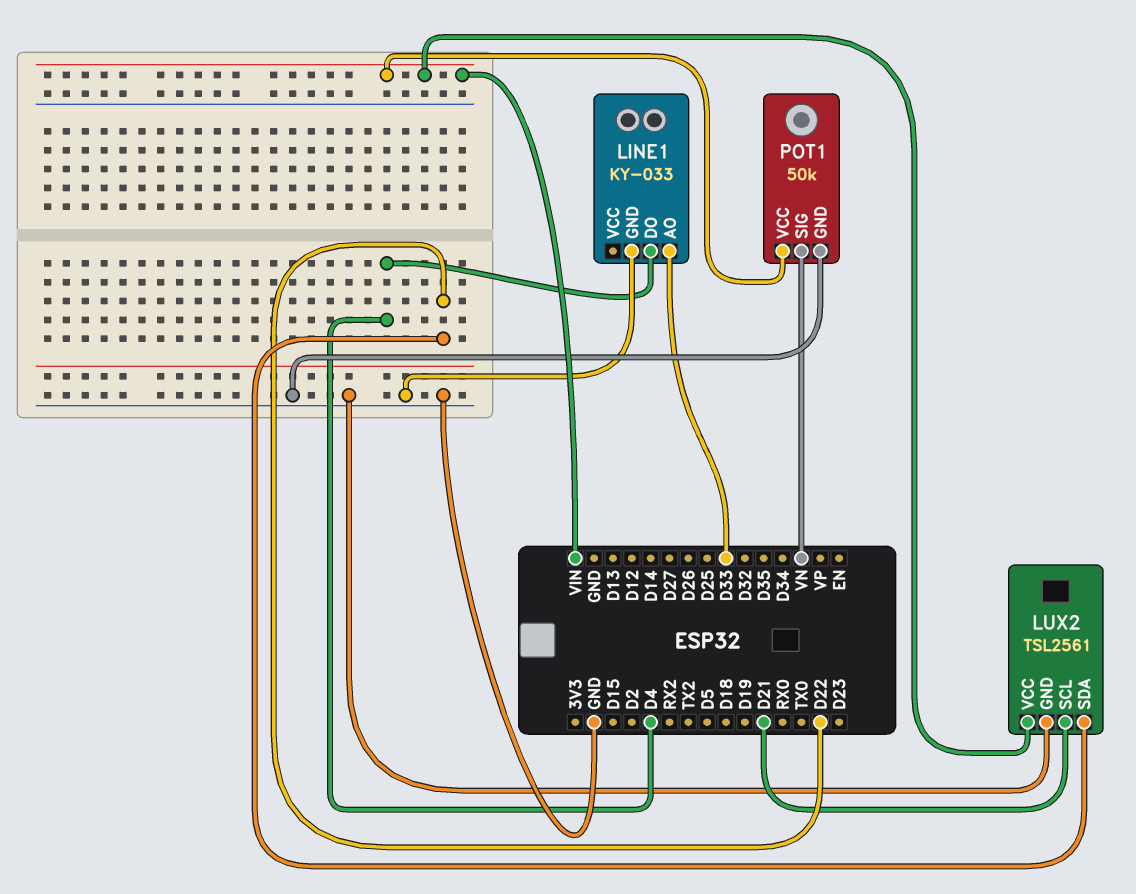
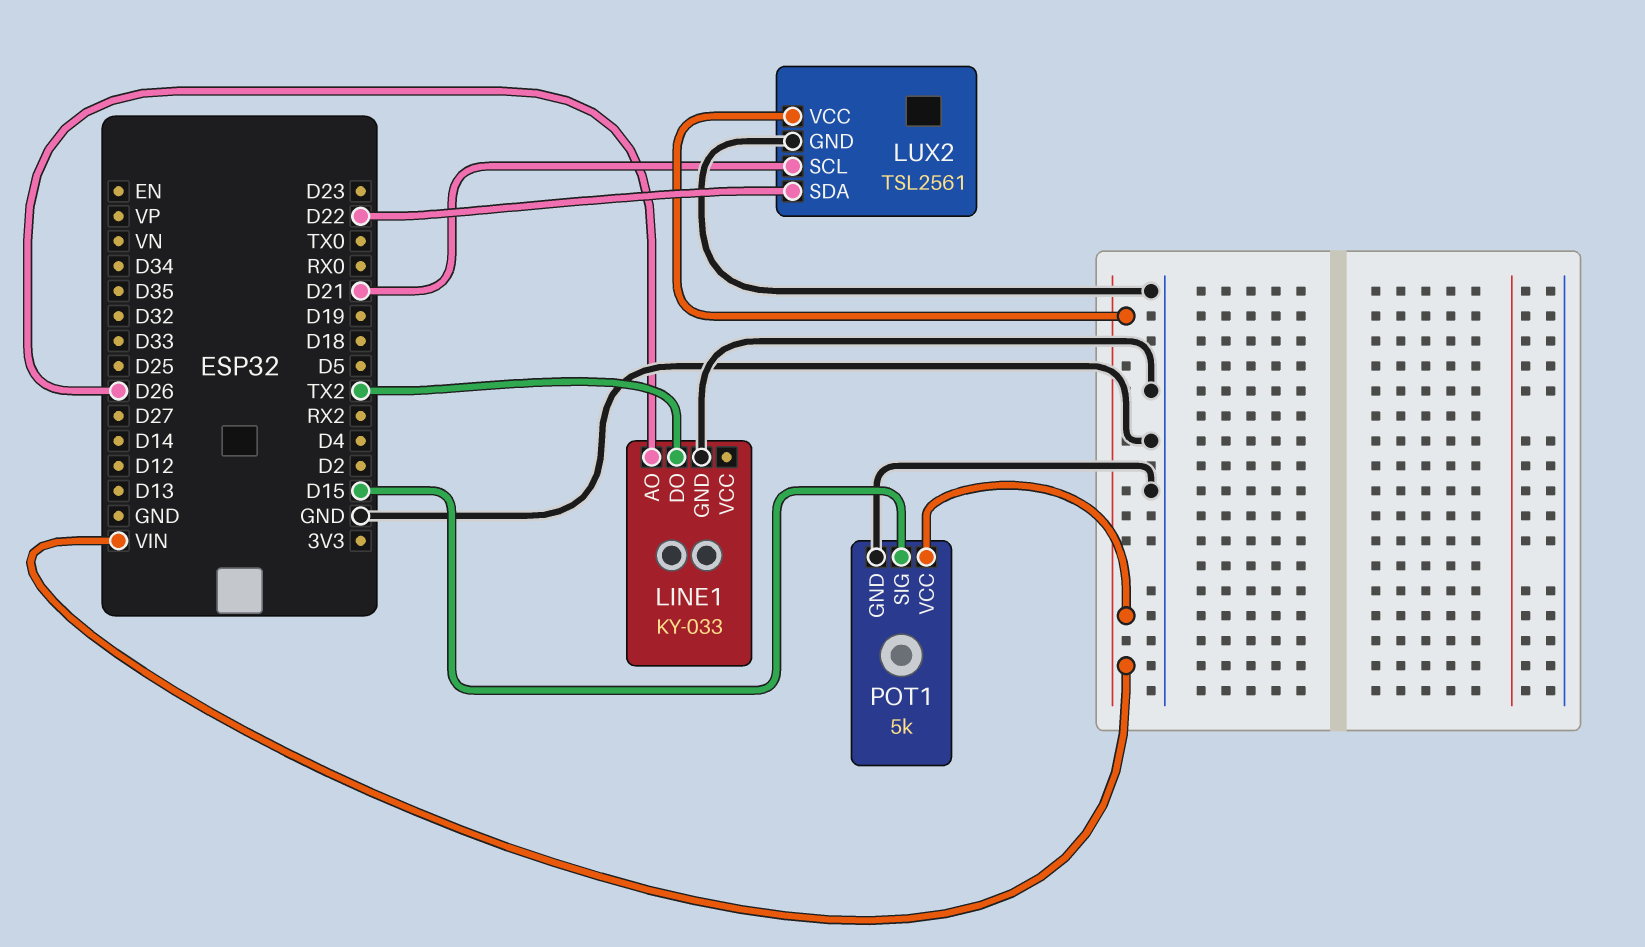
LINE1 pin AO: D33 -> D26
LINE1 pin DO: D4 -> TX2
POT1: 50k -> 5k
POT1 pin SIG: VN -> D15

